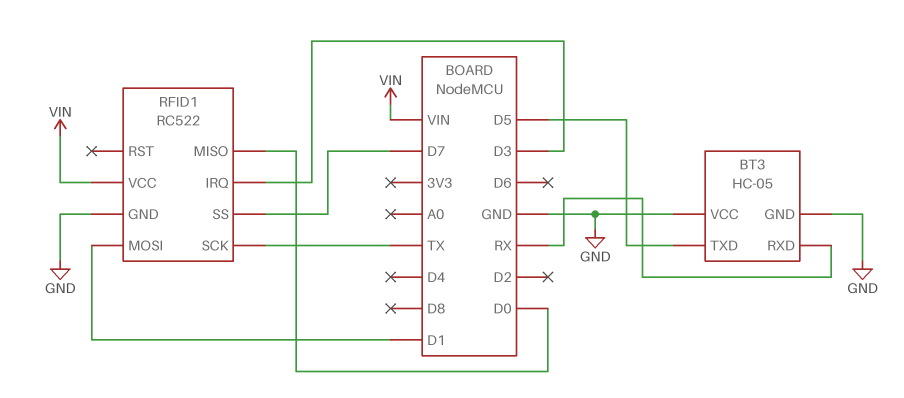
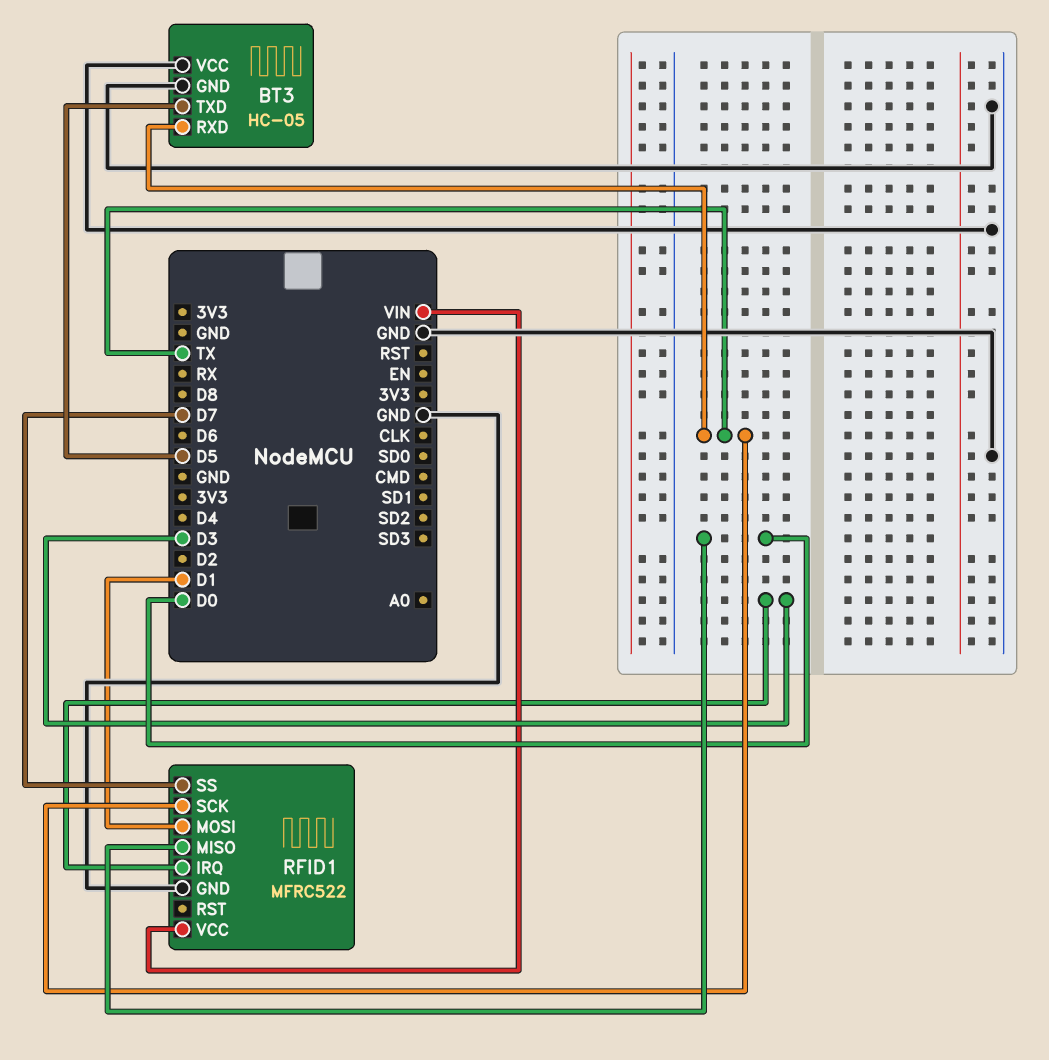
BT3 pin RXD: RX -> TX
RFID1: RC522 -> MFRC522

